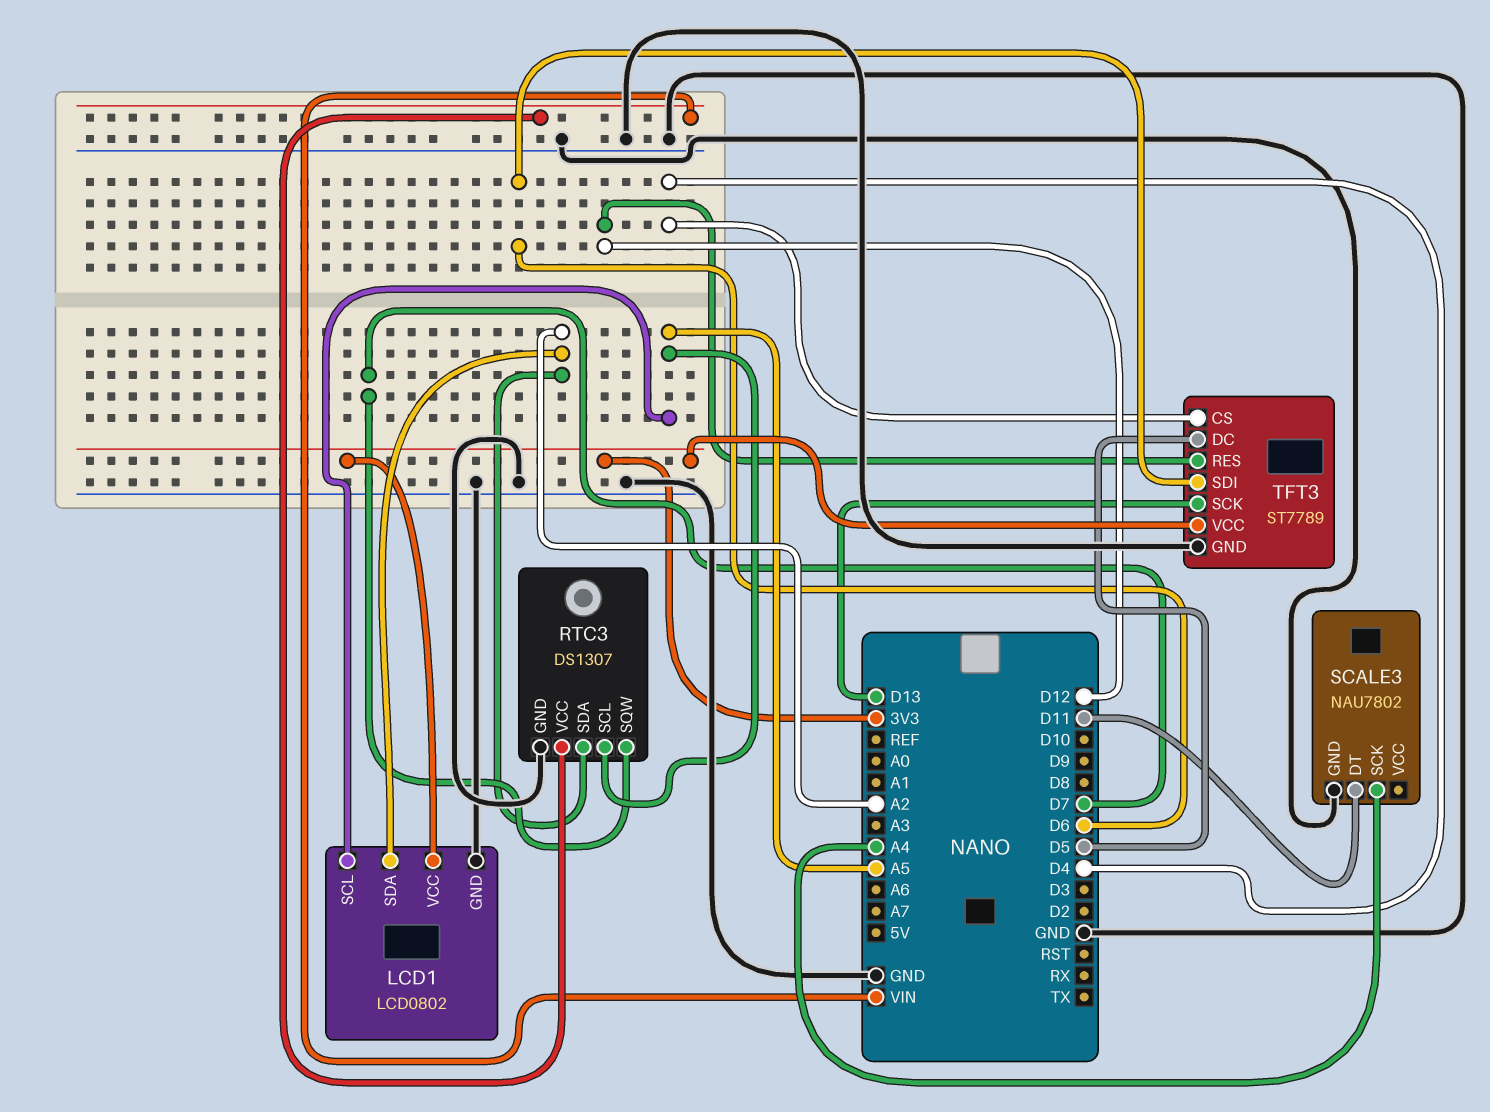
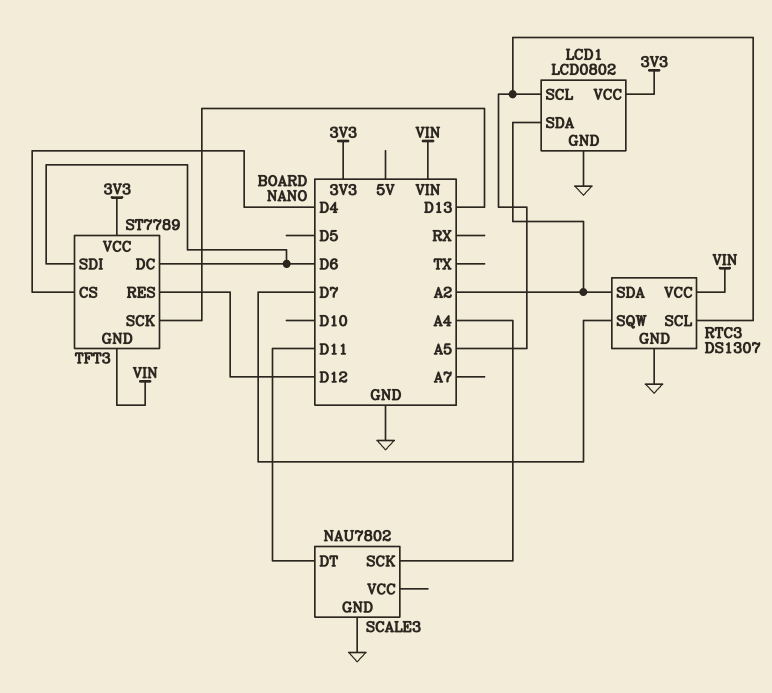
TFT3 pin DC: D5 -> D6
TFT3 pin GND: GND -> VIN

